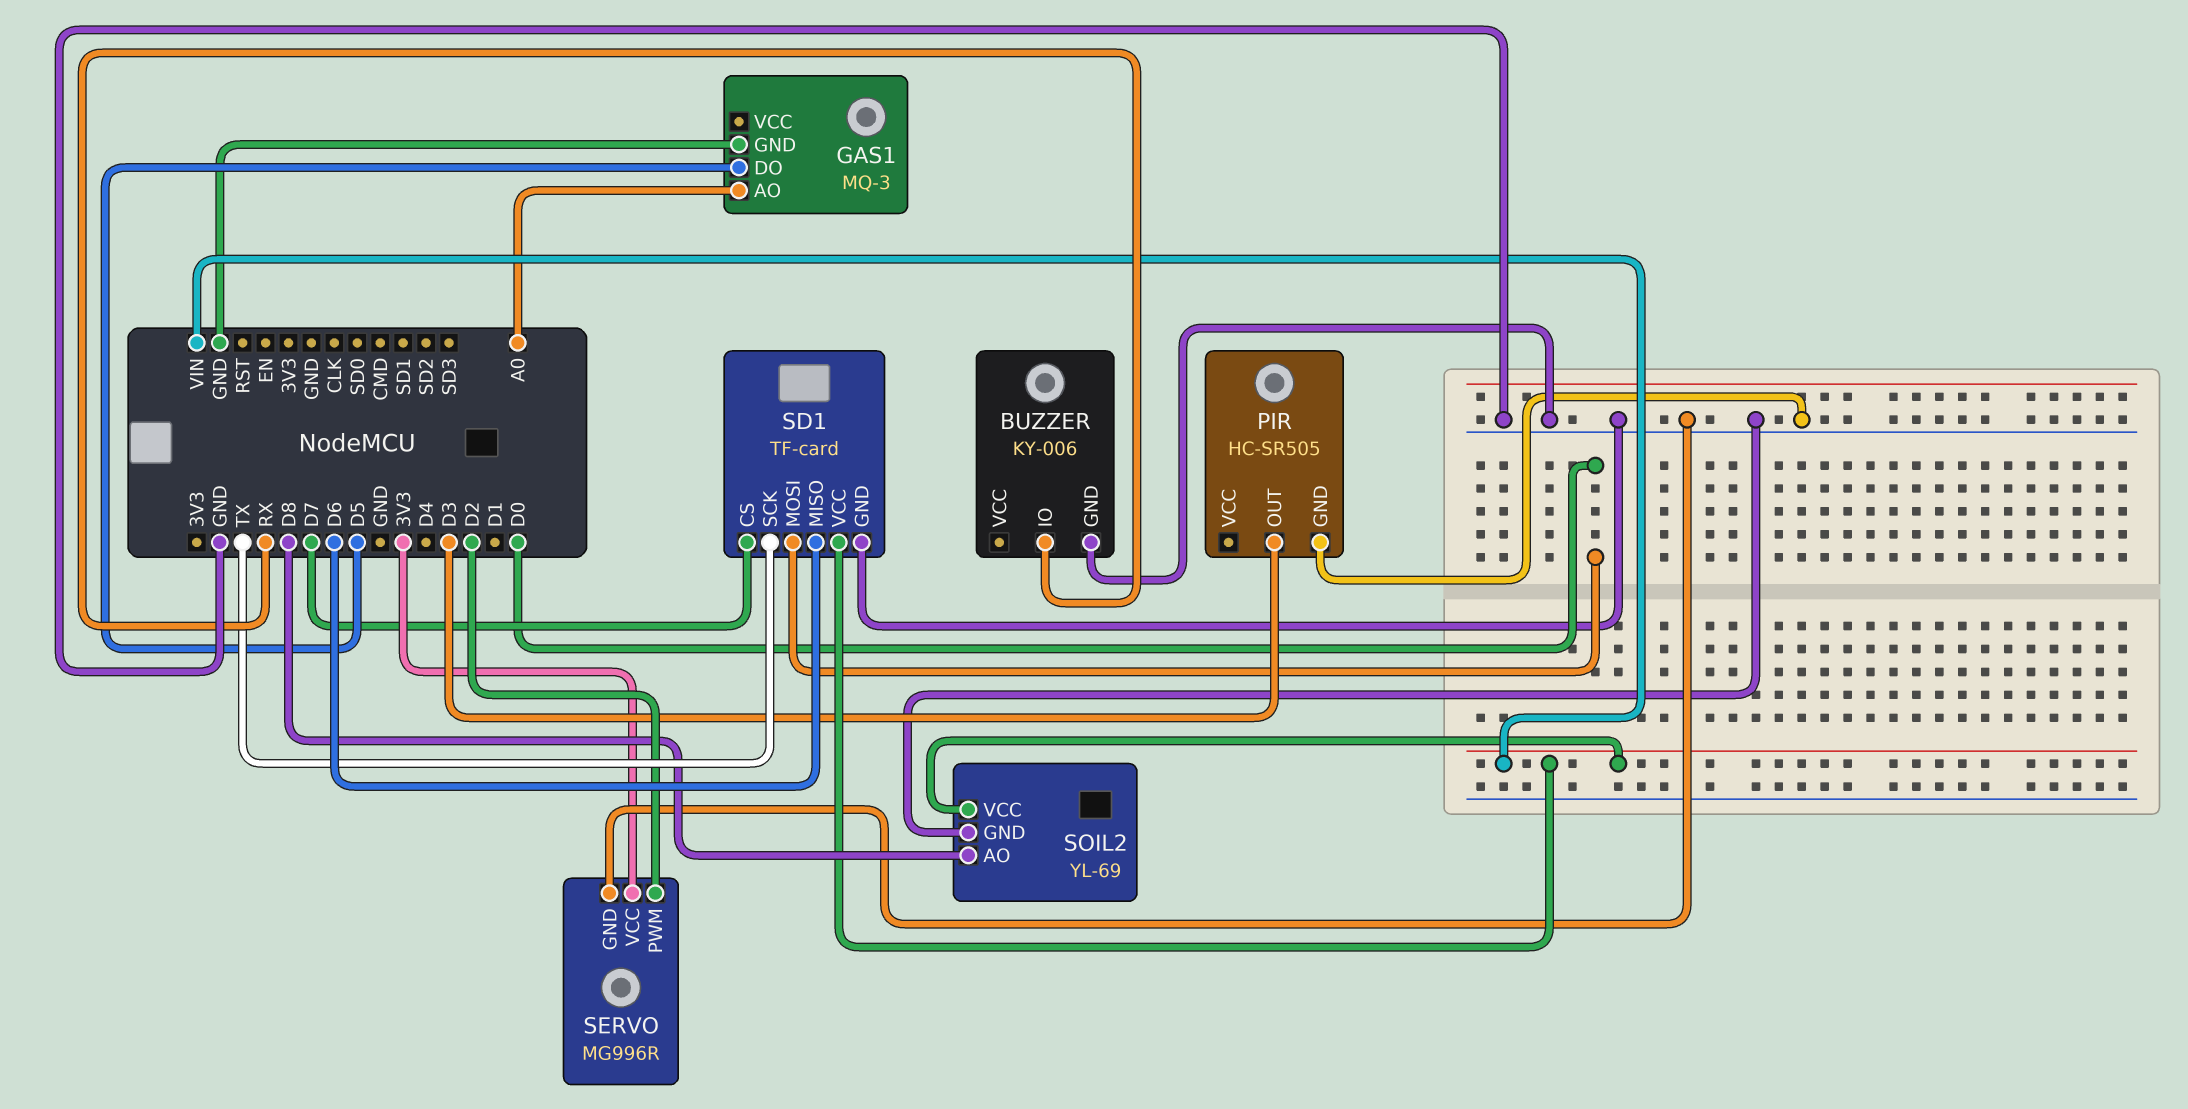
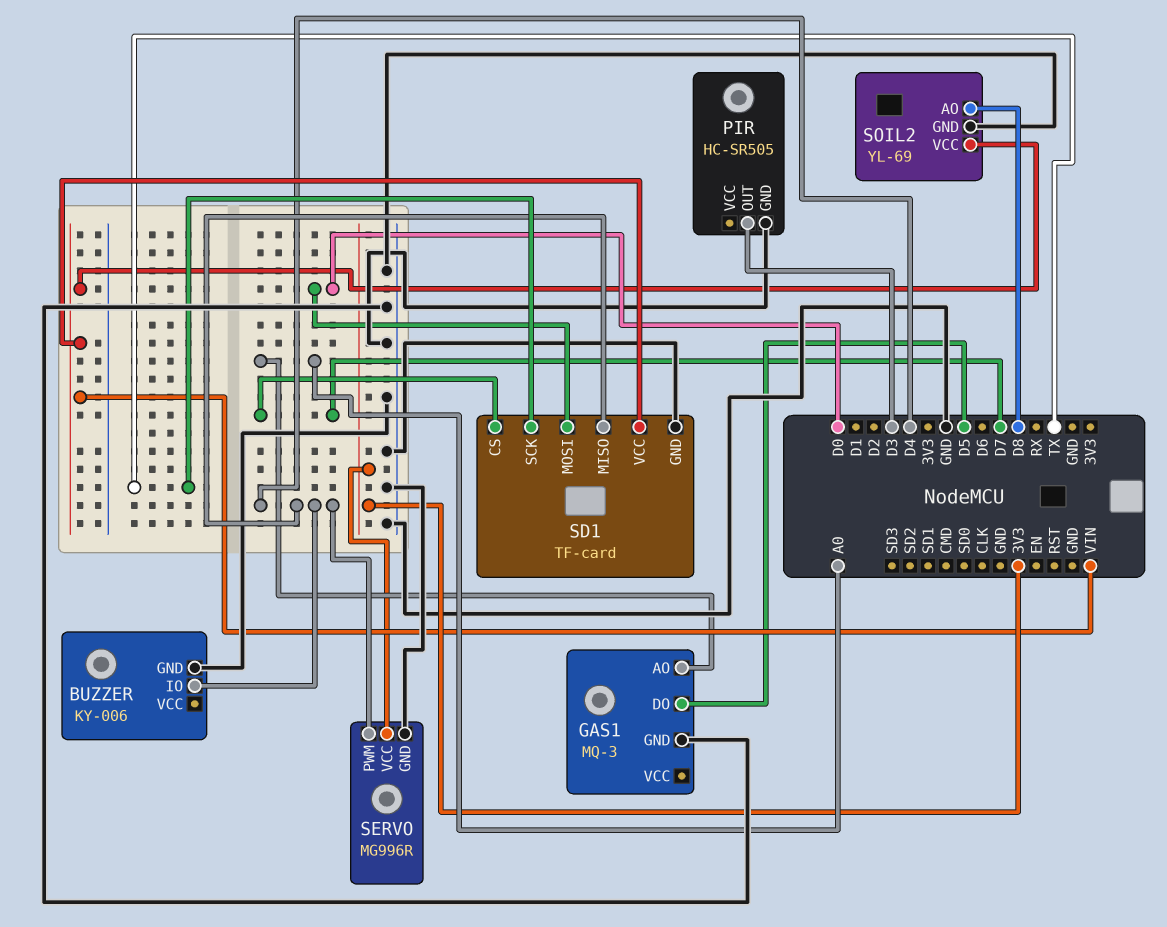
BUZZER pin IO: RX -> D4
SD1 pin MISO: D6 -> D4
SERVO pin PWM: D2 -> D4

